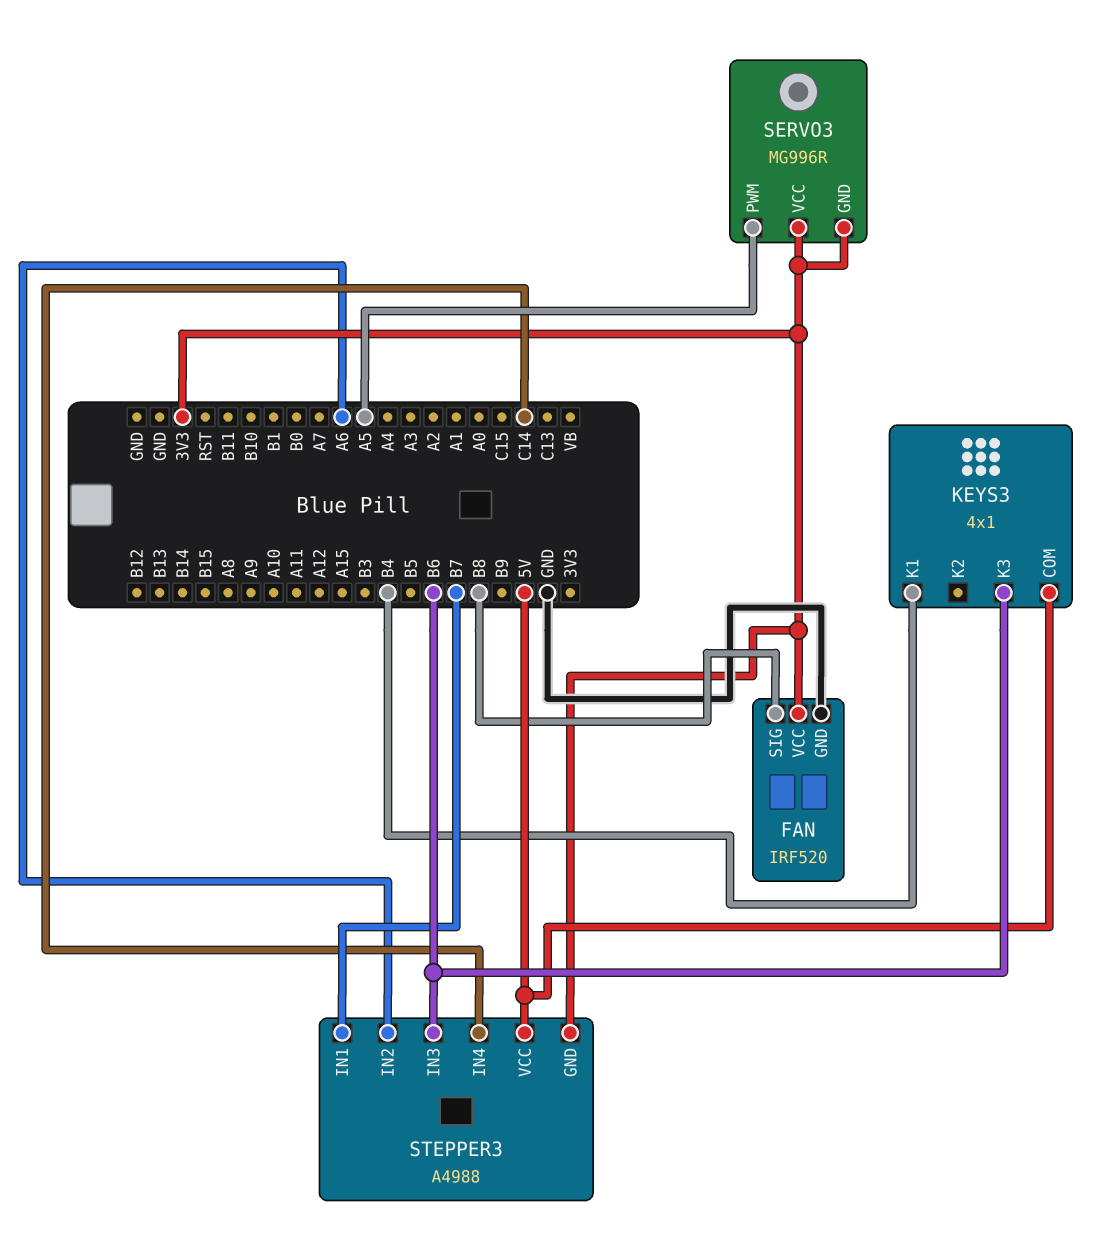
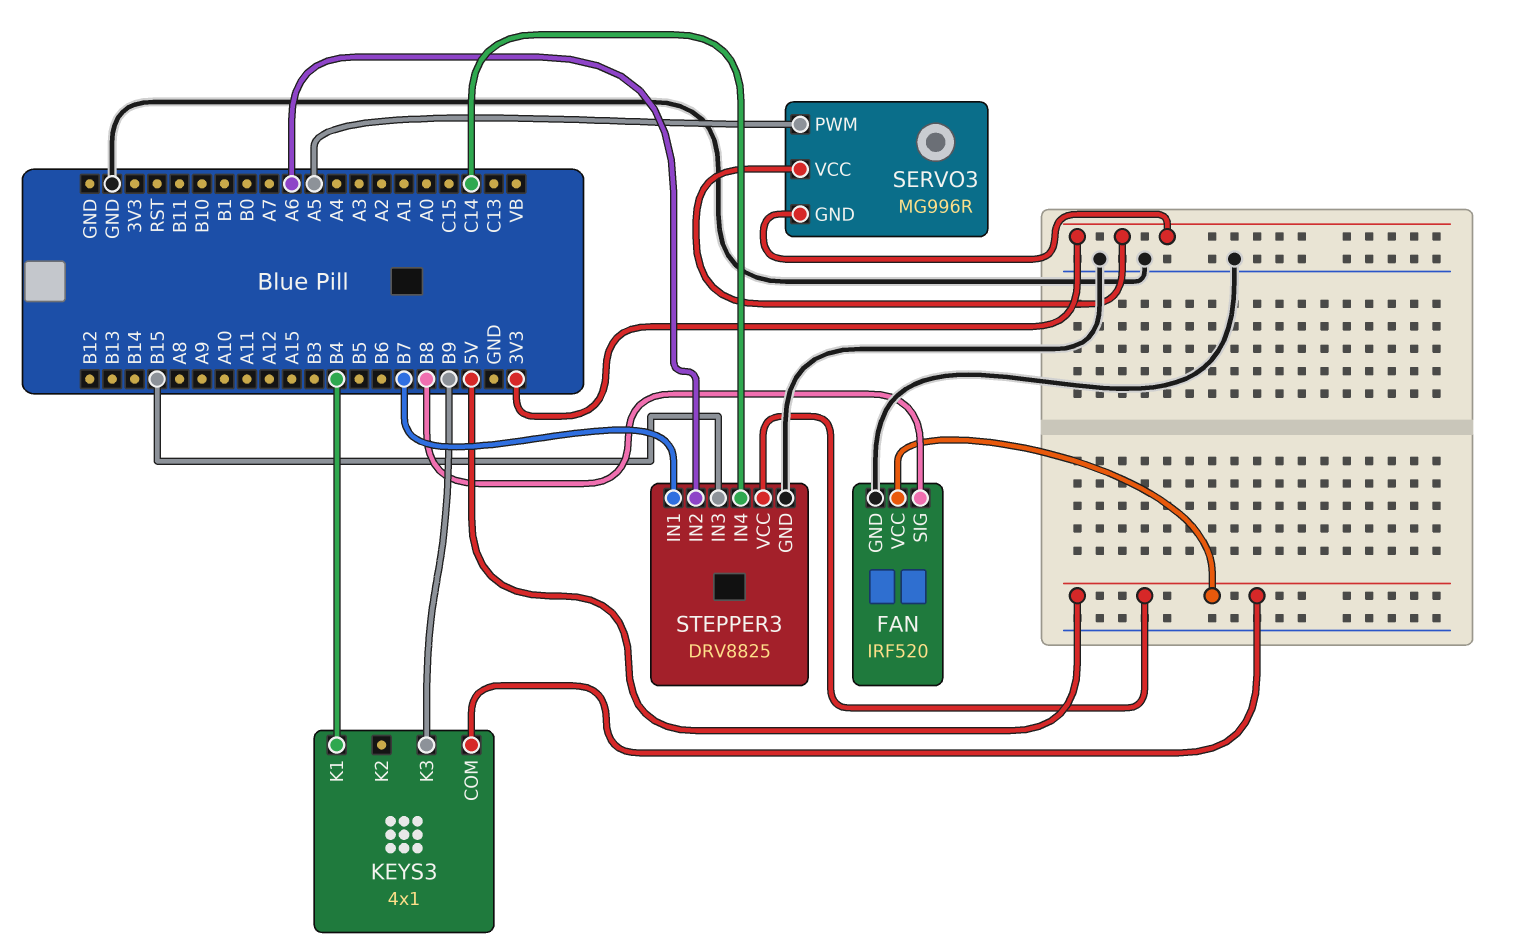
FAN pin VCC: 3V3 -> 5V
KEYS3 pin K3: B6 -> B9
STEPPER3: A4988 -> DRV8825
STEPPER3 pin GND: 3V3 -> GND
STEPPER3 pin IN3: B6 -> B15

